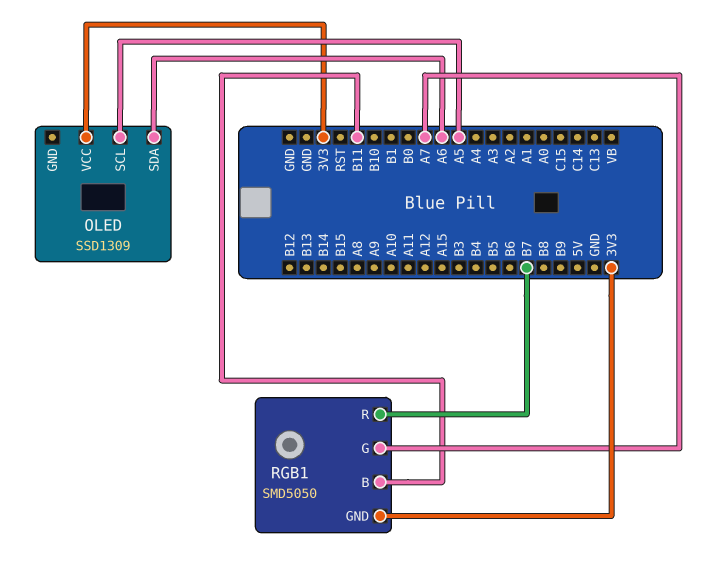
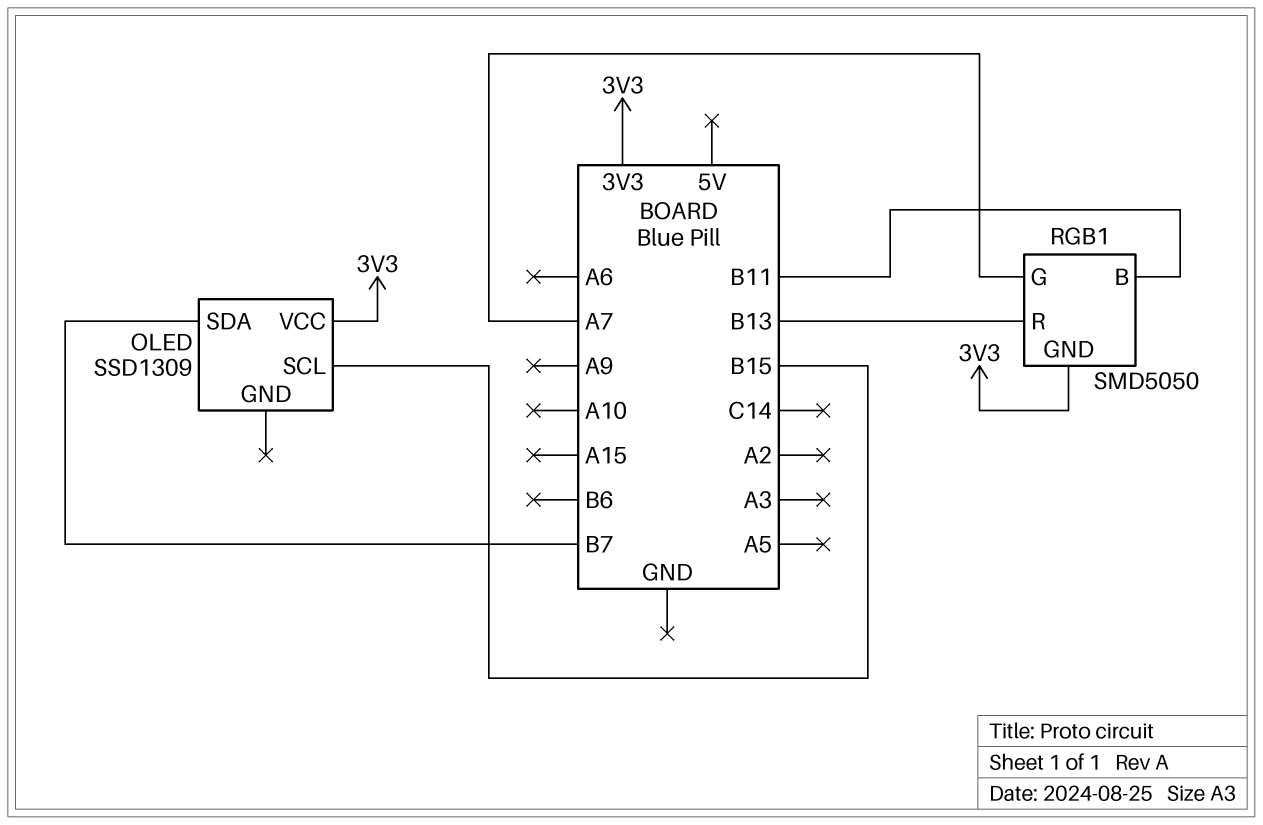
OLED pin SCL: A5 -> B15
OLED pin SDA: A6 -> B7
RGB1 pin R: B7 -> B13

